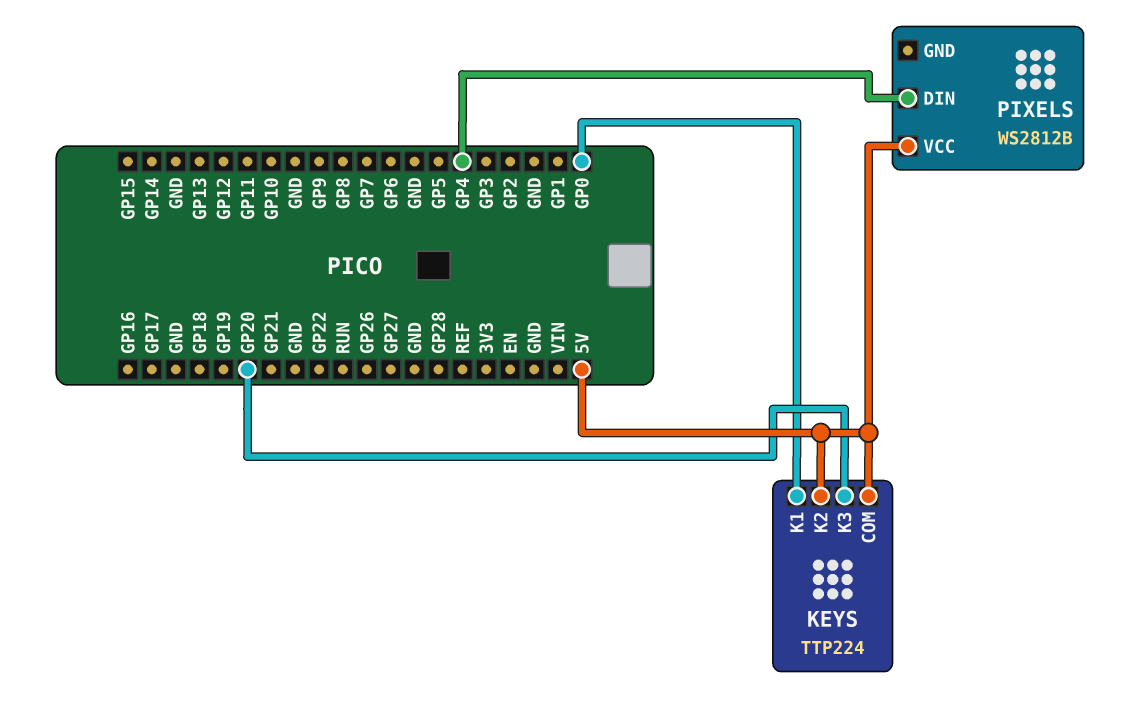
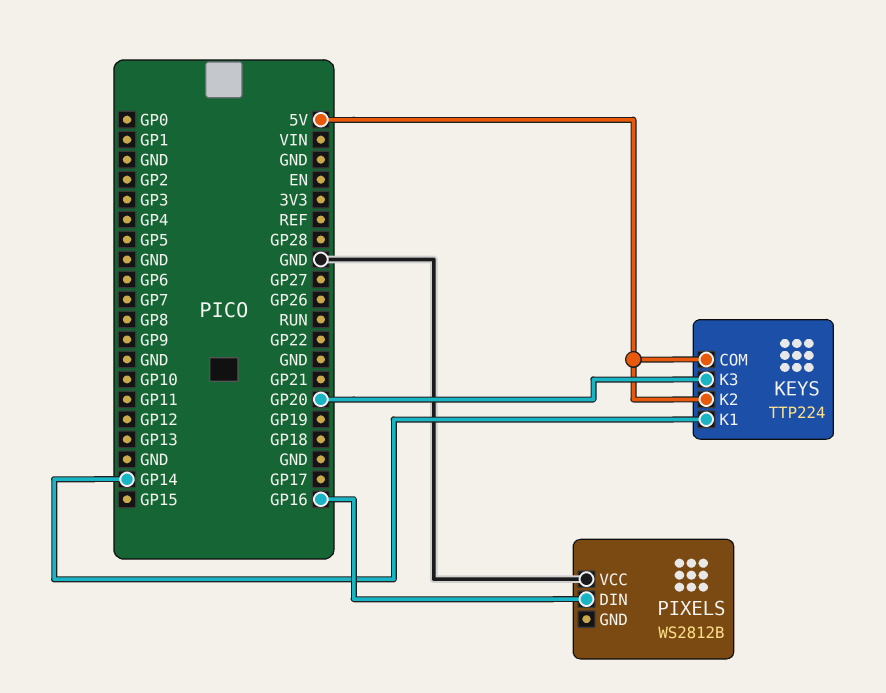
KEYS pin K1: GP0 -> GP14
PIXELS pin DIN: GP4 -> GP16
PIXELS pin VCC: 5V -> GND

